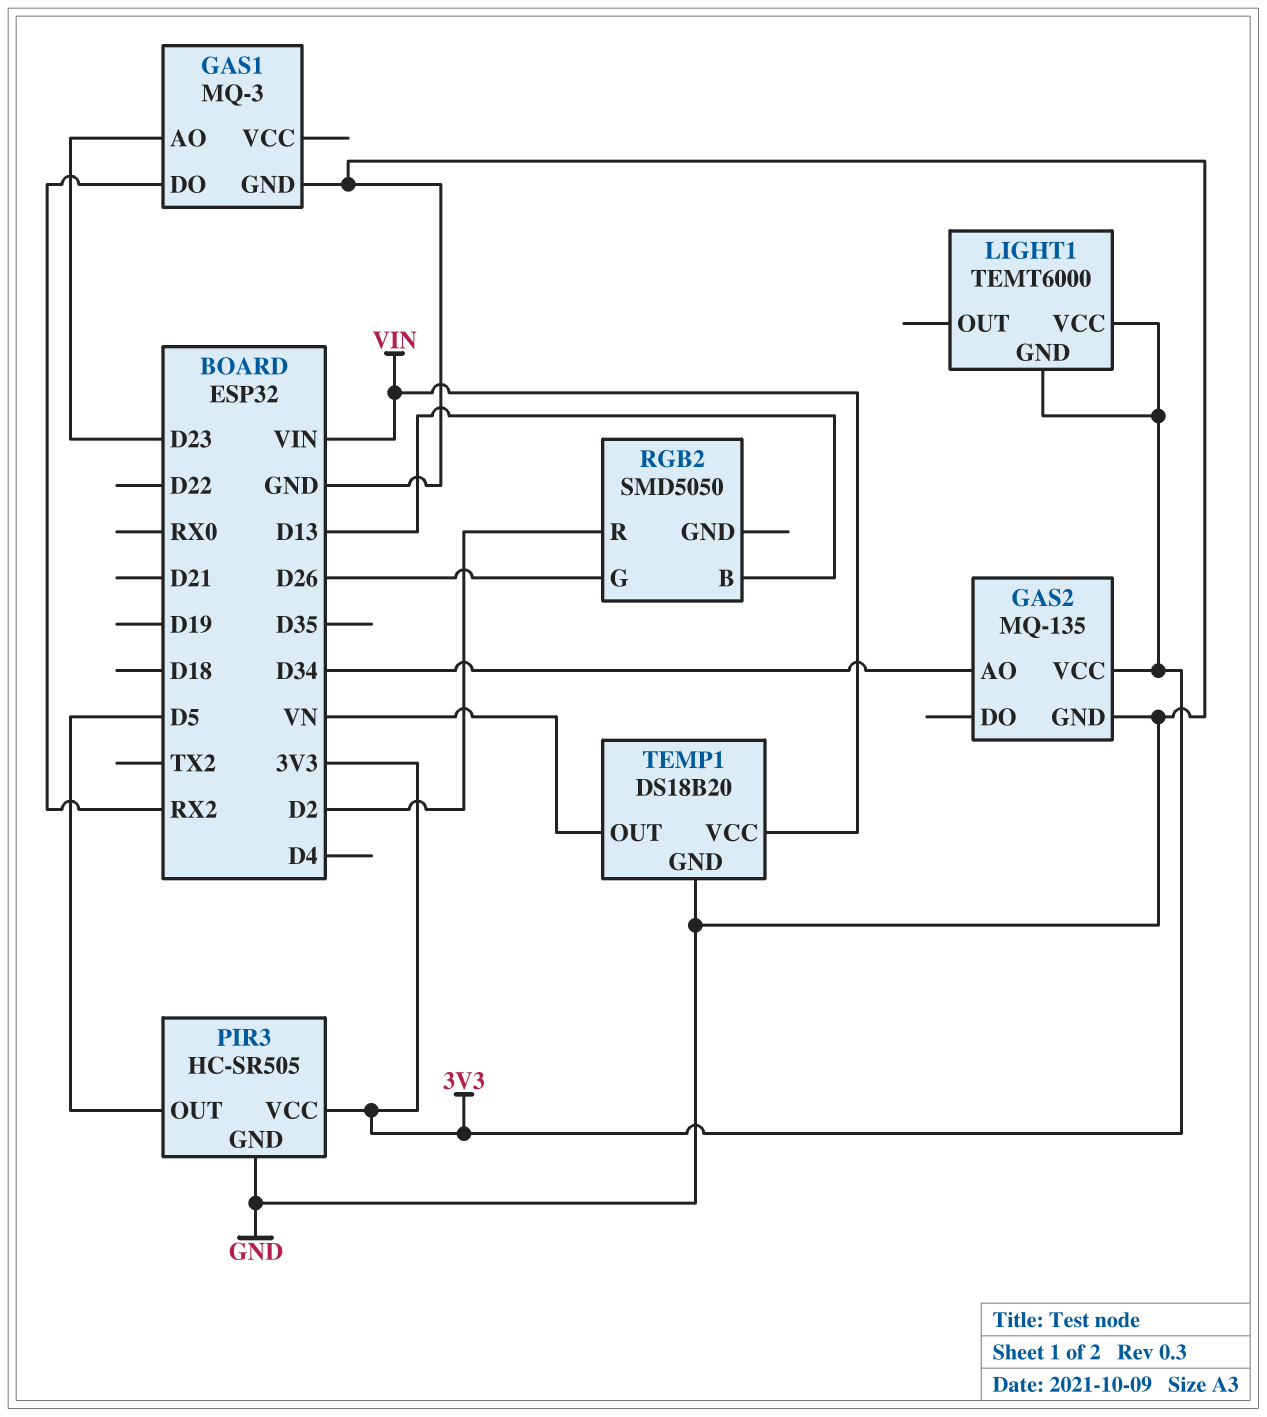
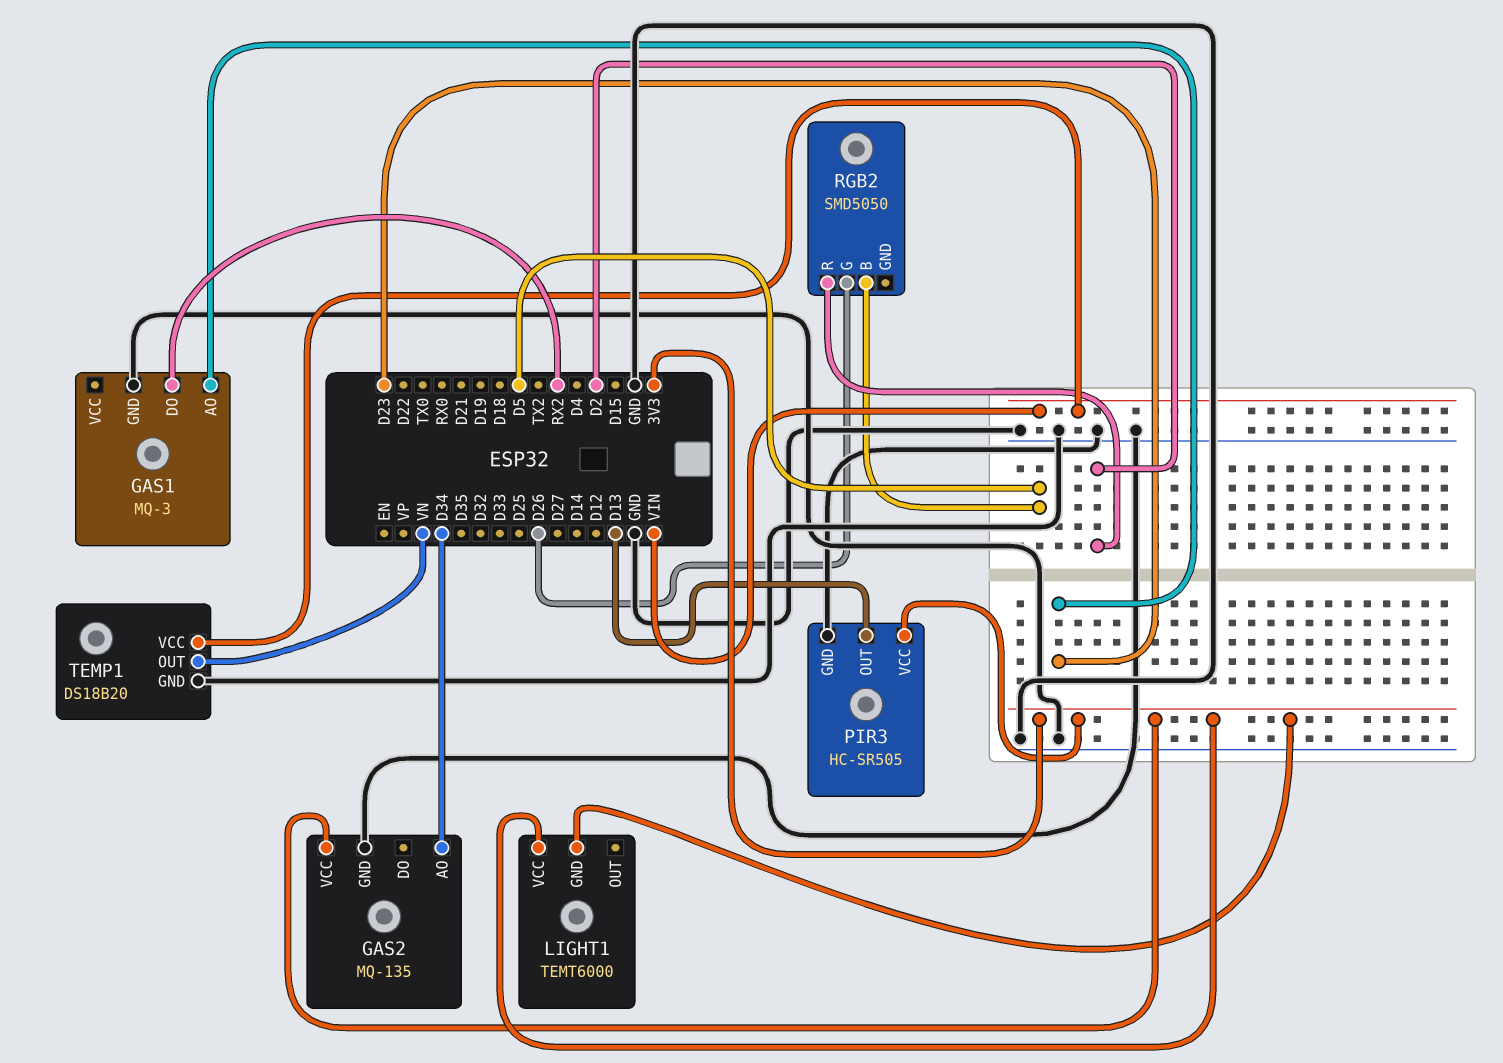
PIR3 pin OUT: D5 -> D13
RGB2 pin B: D13 -> D5

